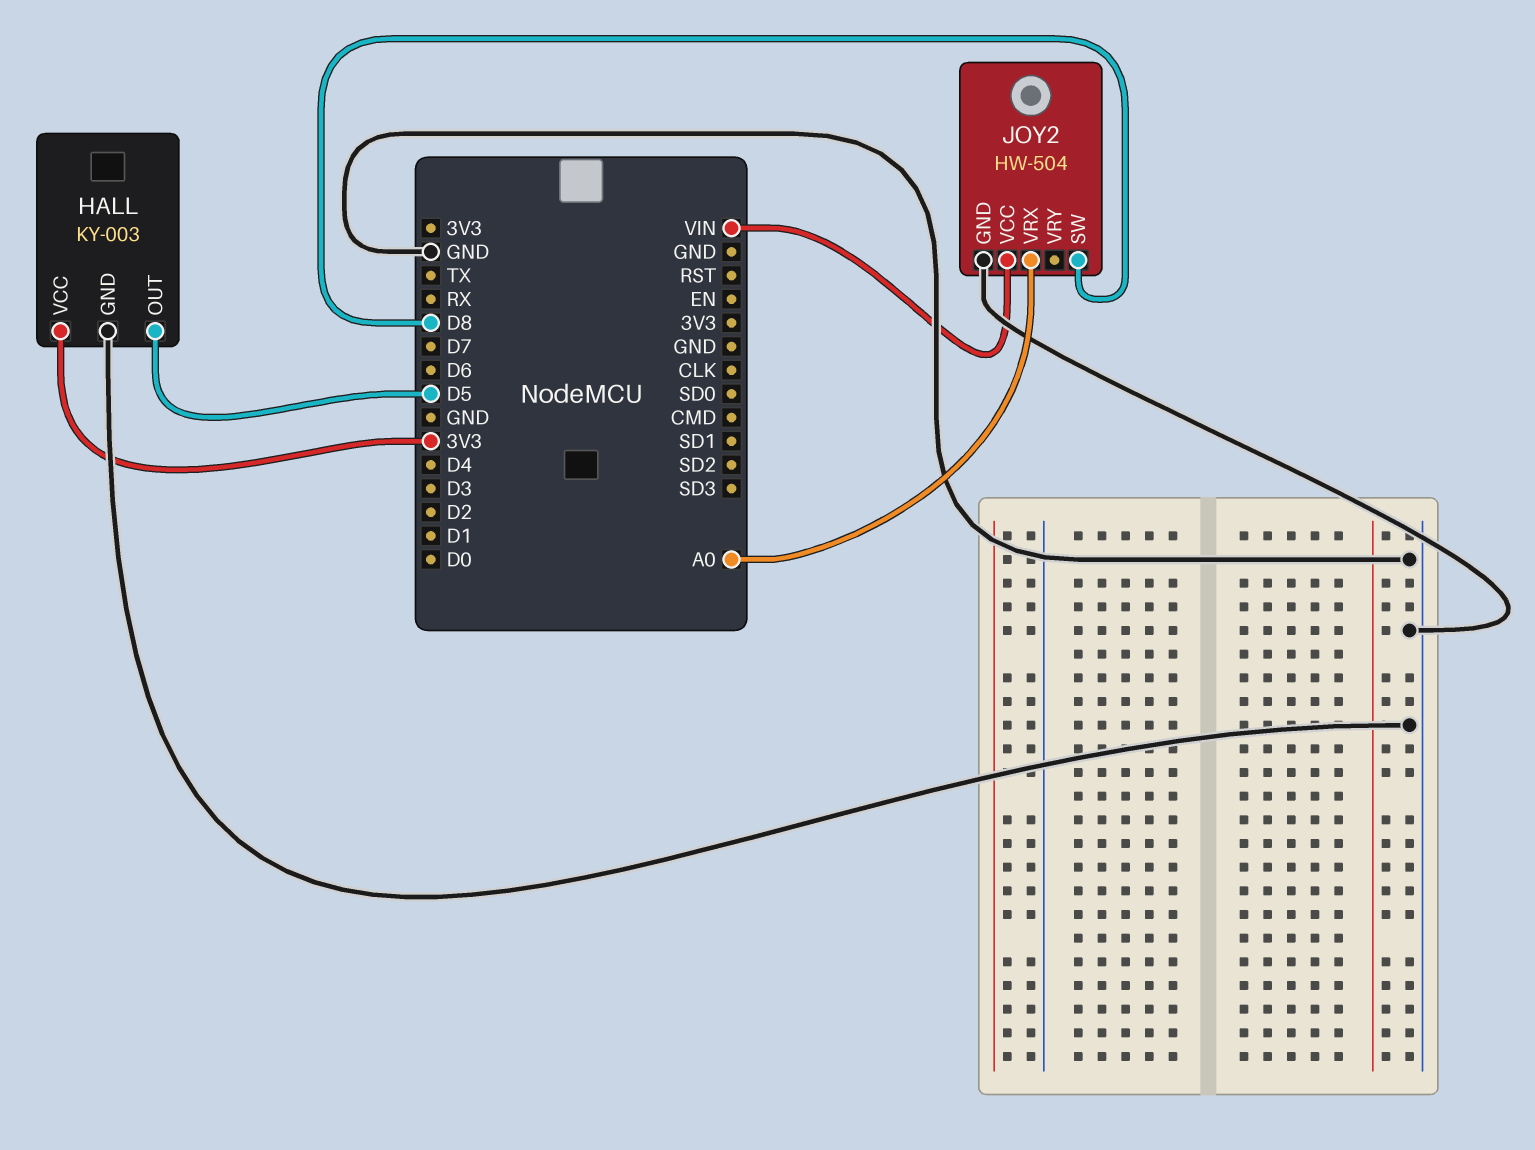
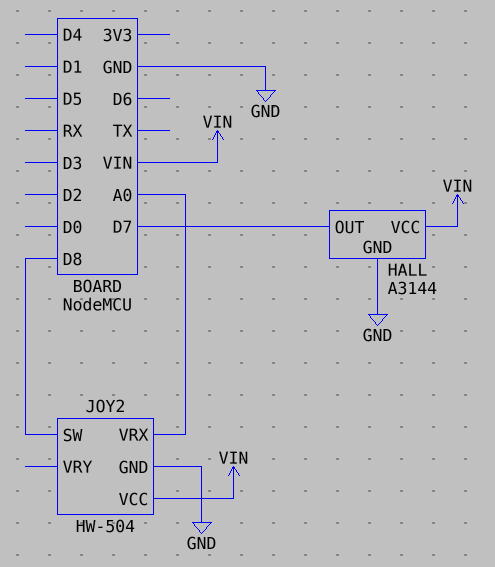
HALL: KY-003 -> A3144
HALL pin OUT: D5 -> D7
HALL pin VCC: 3V3 -> VIN

